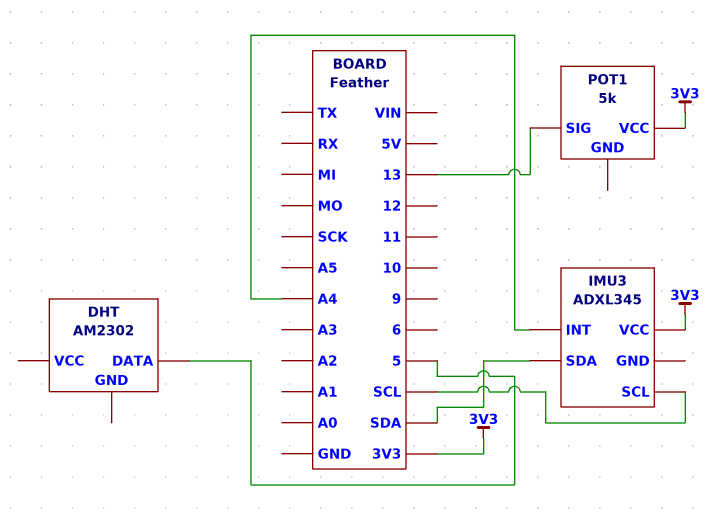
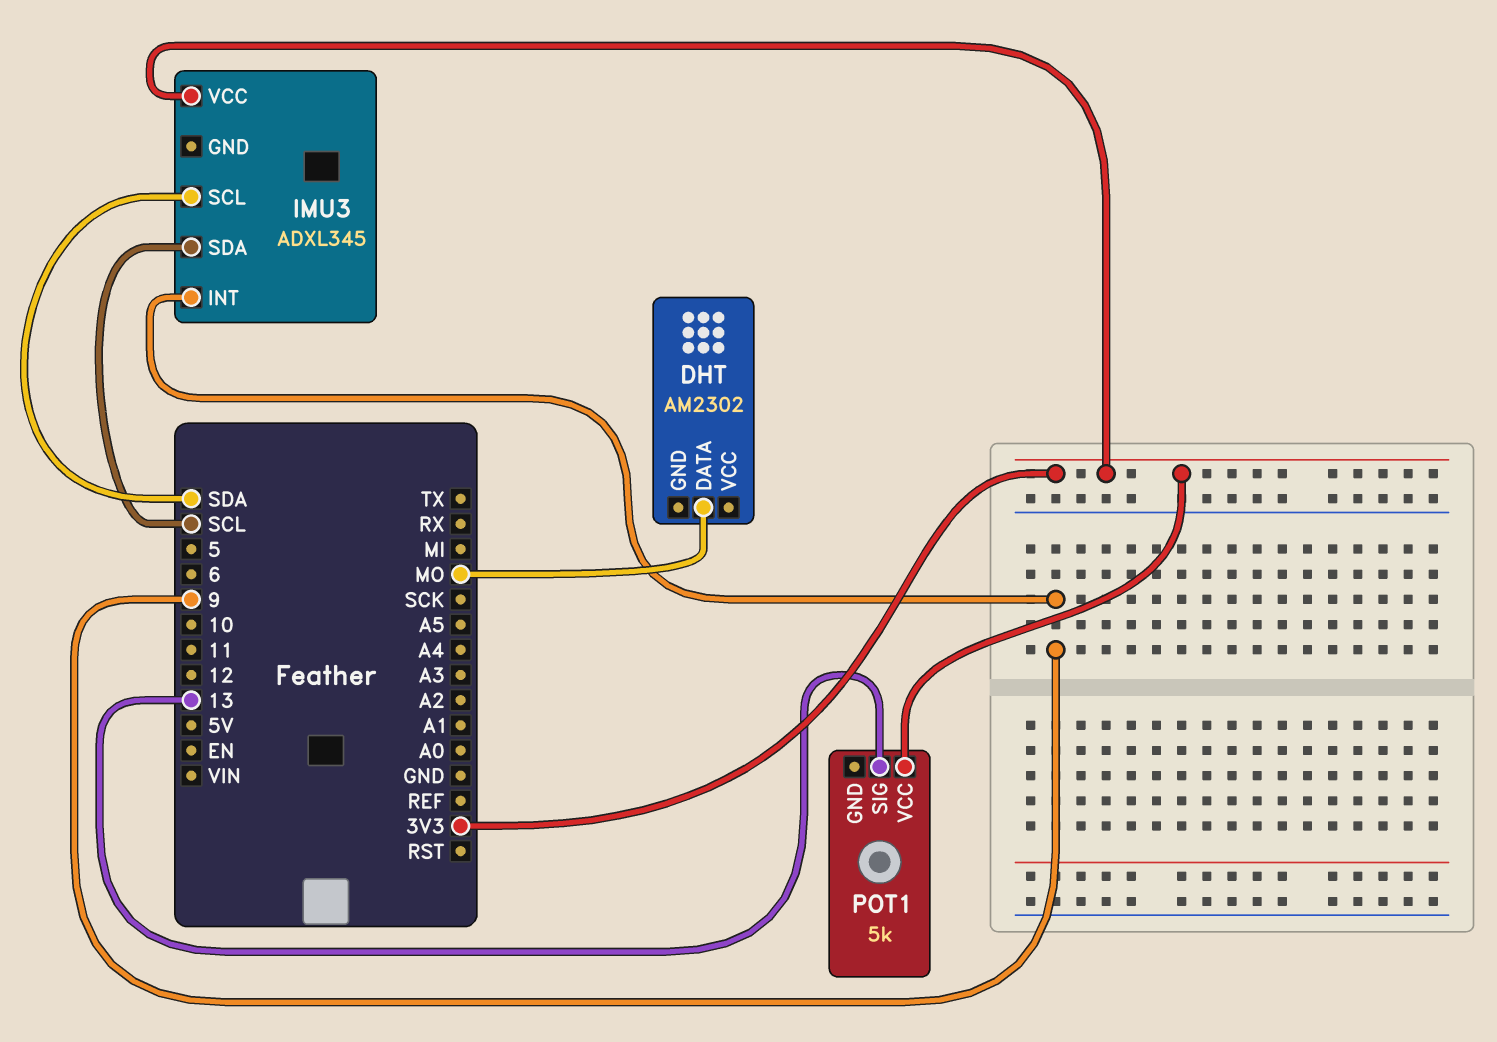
DHT pin DATA: 5 -> MO
IMU3 pin INT: A4 -> 9
IMU3 pin SCL: SCL -> SDA
IMU3 pin SDA: SDA -> SCL

